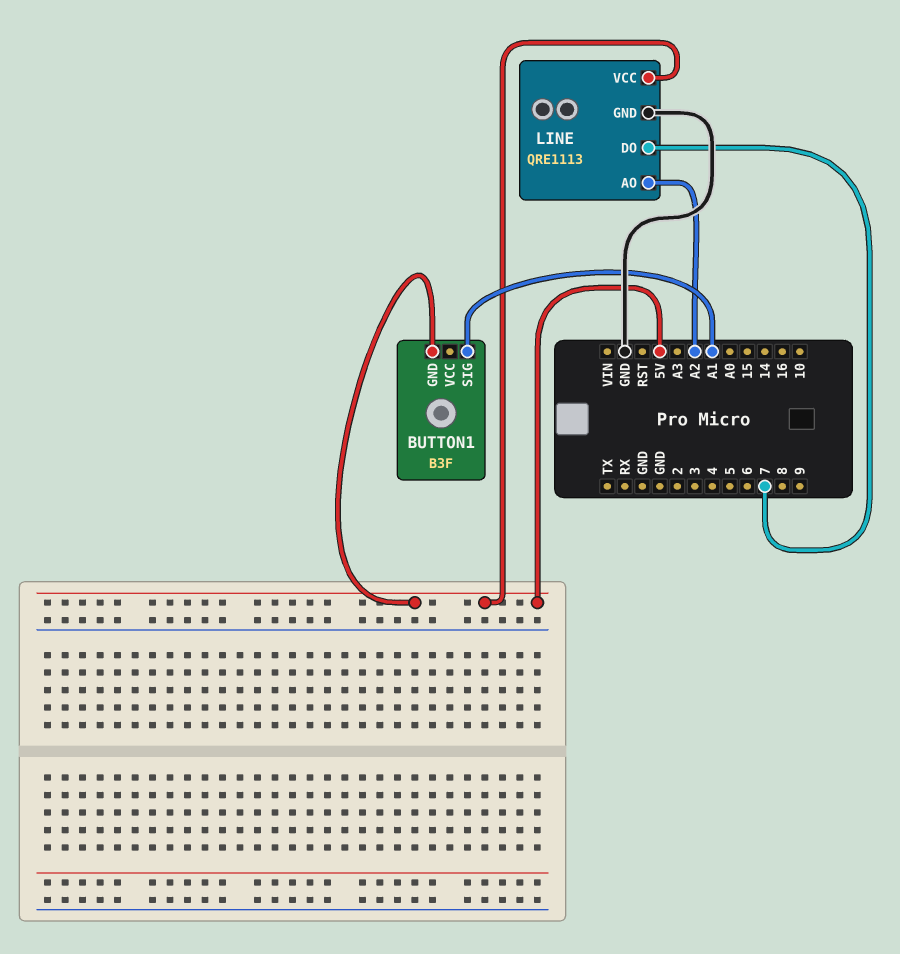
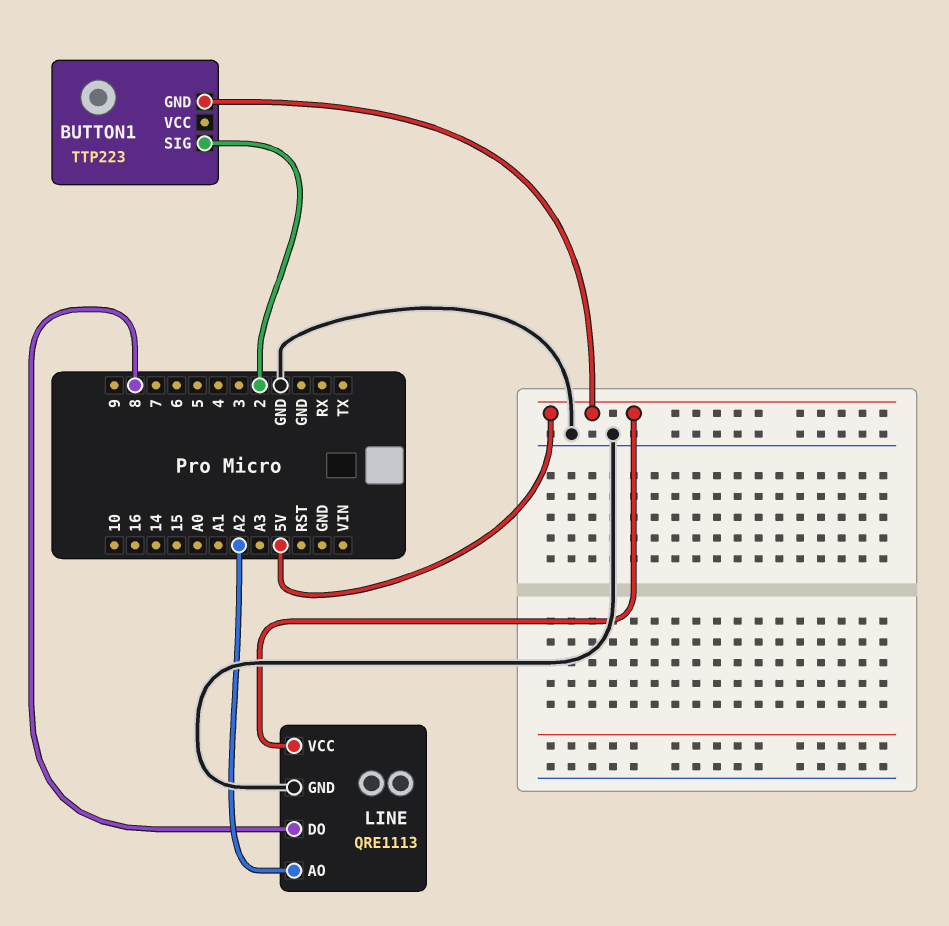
BUTTON1: B3F -> TTP223
BUTTON1 pin SIG: A1 -> 2
LINE pin DO: 7 -> 8

